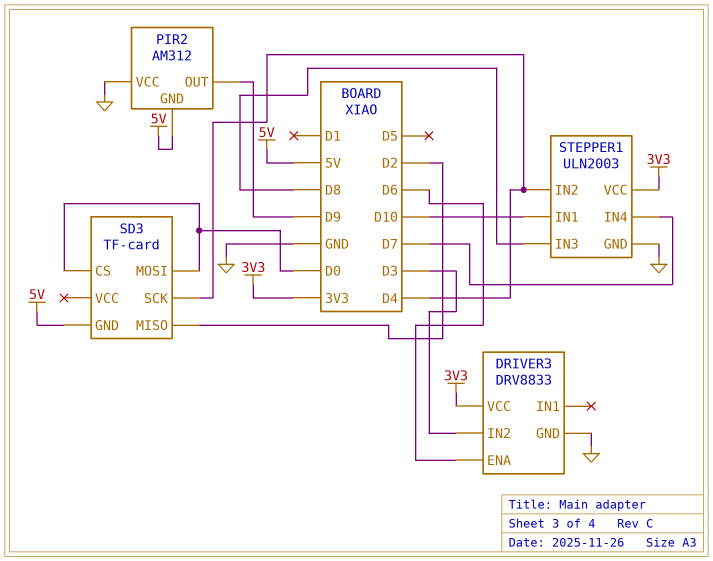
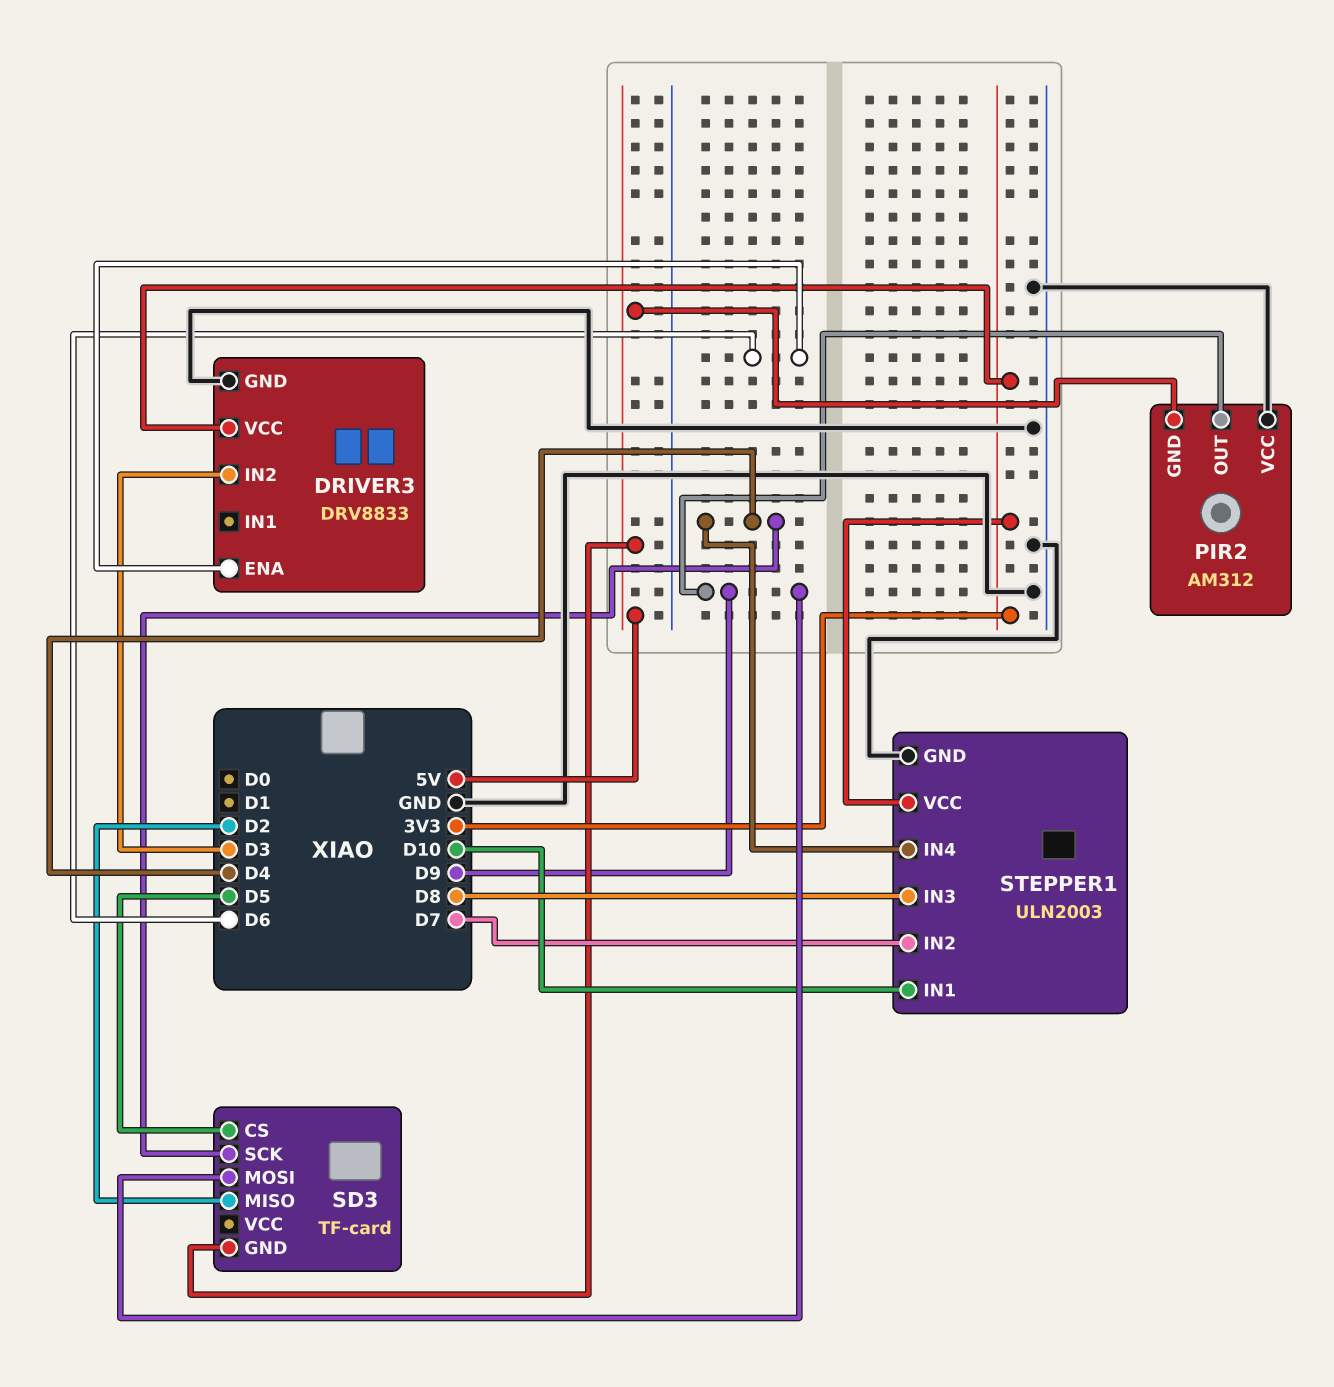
SD3 pin CS: D0 -> D5
SD3 pin MOSI: D0 -> D9
STEPPER1 pin IN2: D4 -> D7
STEPPER1 pin IN4: D7 -> D4

